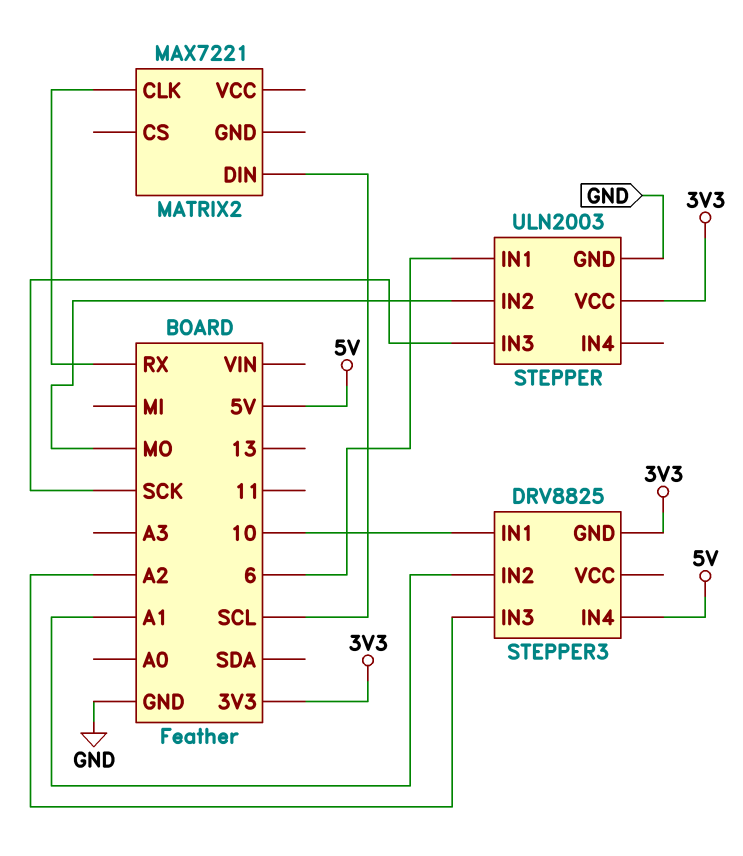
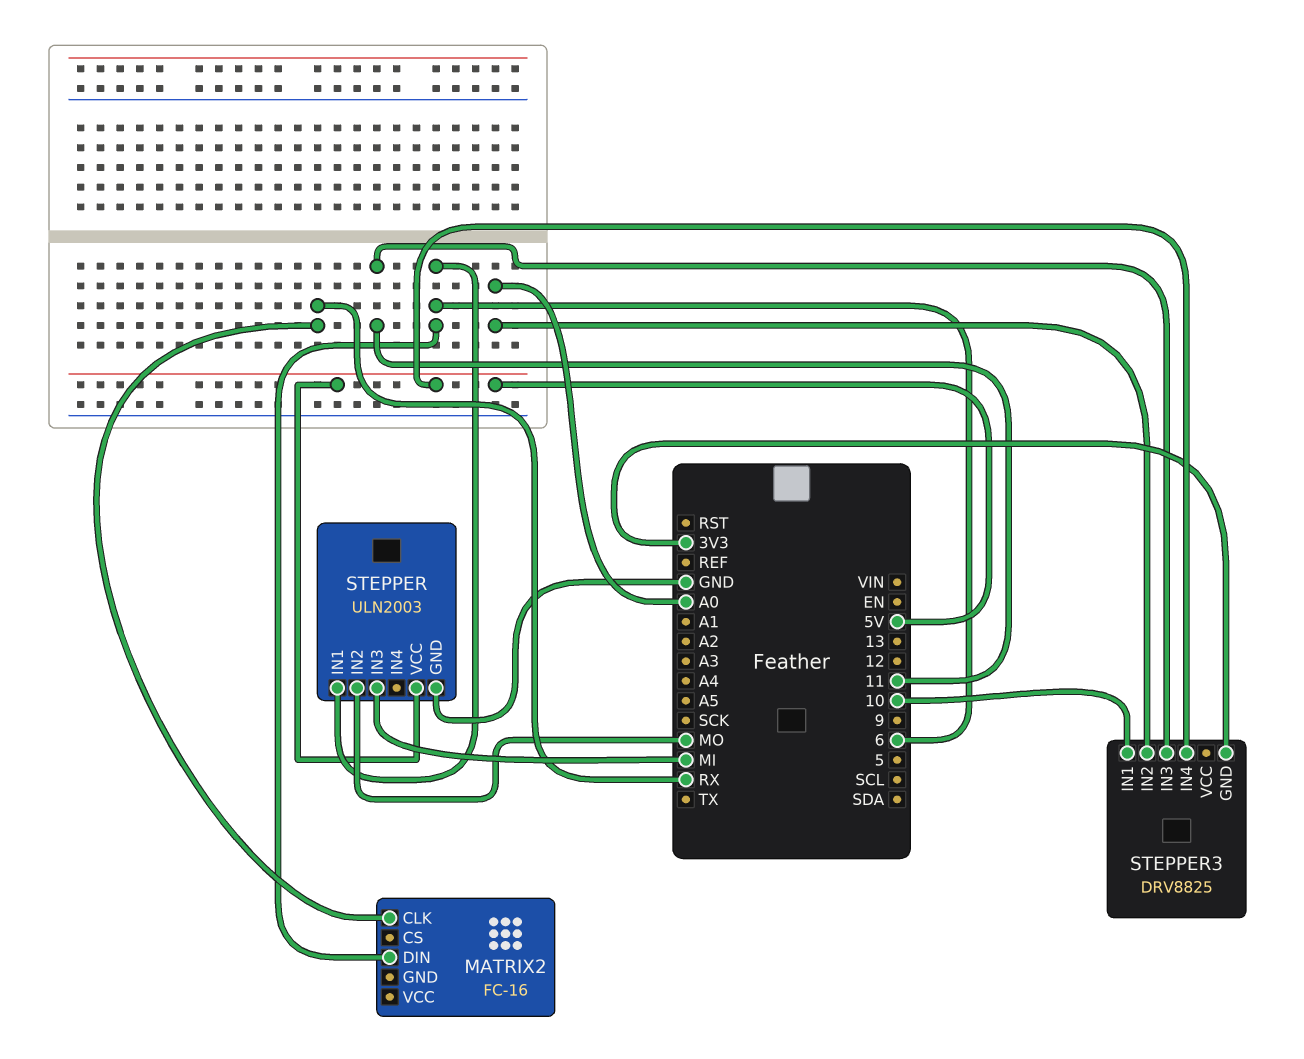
MATRIX2: MAX7221 -> FC-16
MATRIX2 pin DIN: SCL -> 6
STEPPER pin IN3: SCK -> MI
STEPPER pin VCC: 3V3 -> 5V
STEPPER3 pin IN2: A1 -> A0
STEPPER3 pin IN3: A2 -> 11

